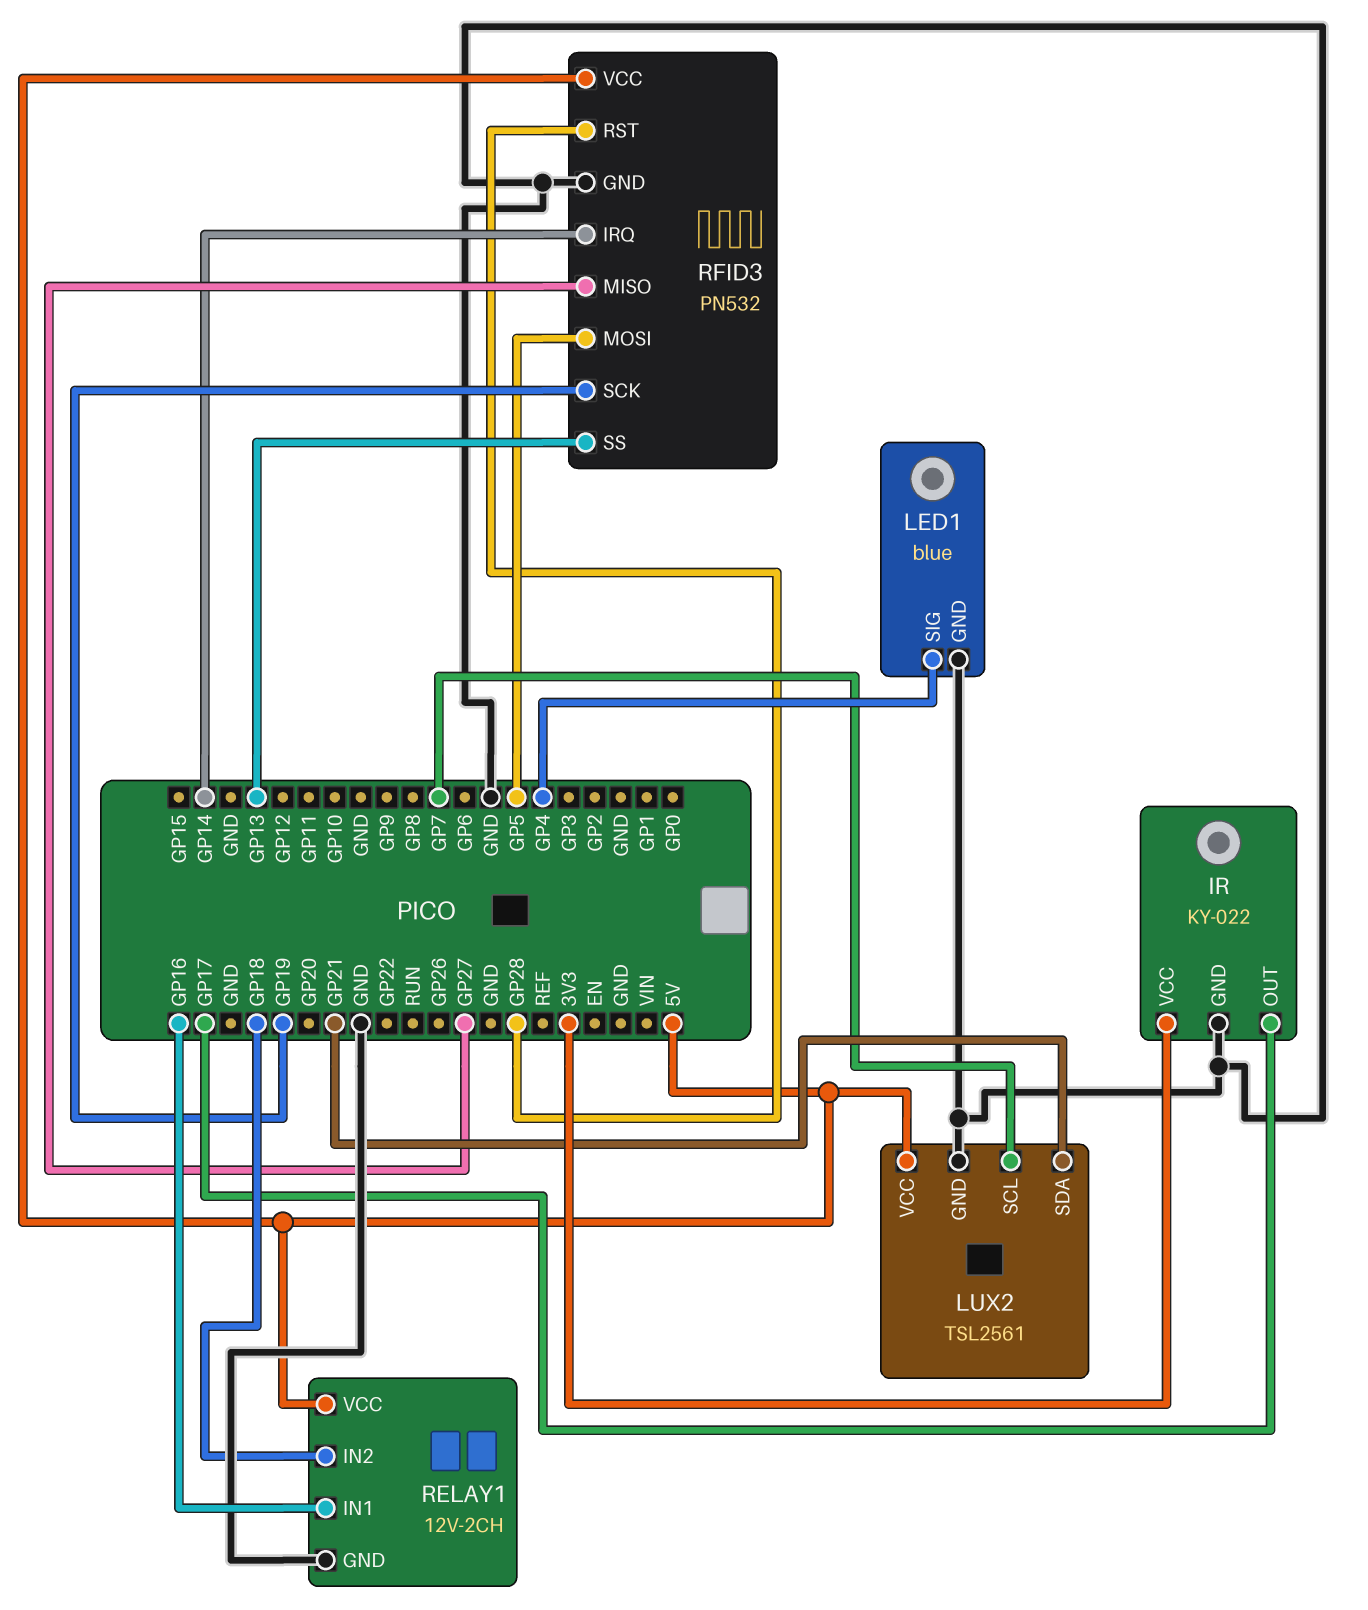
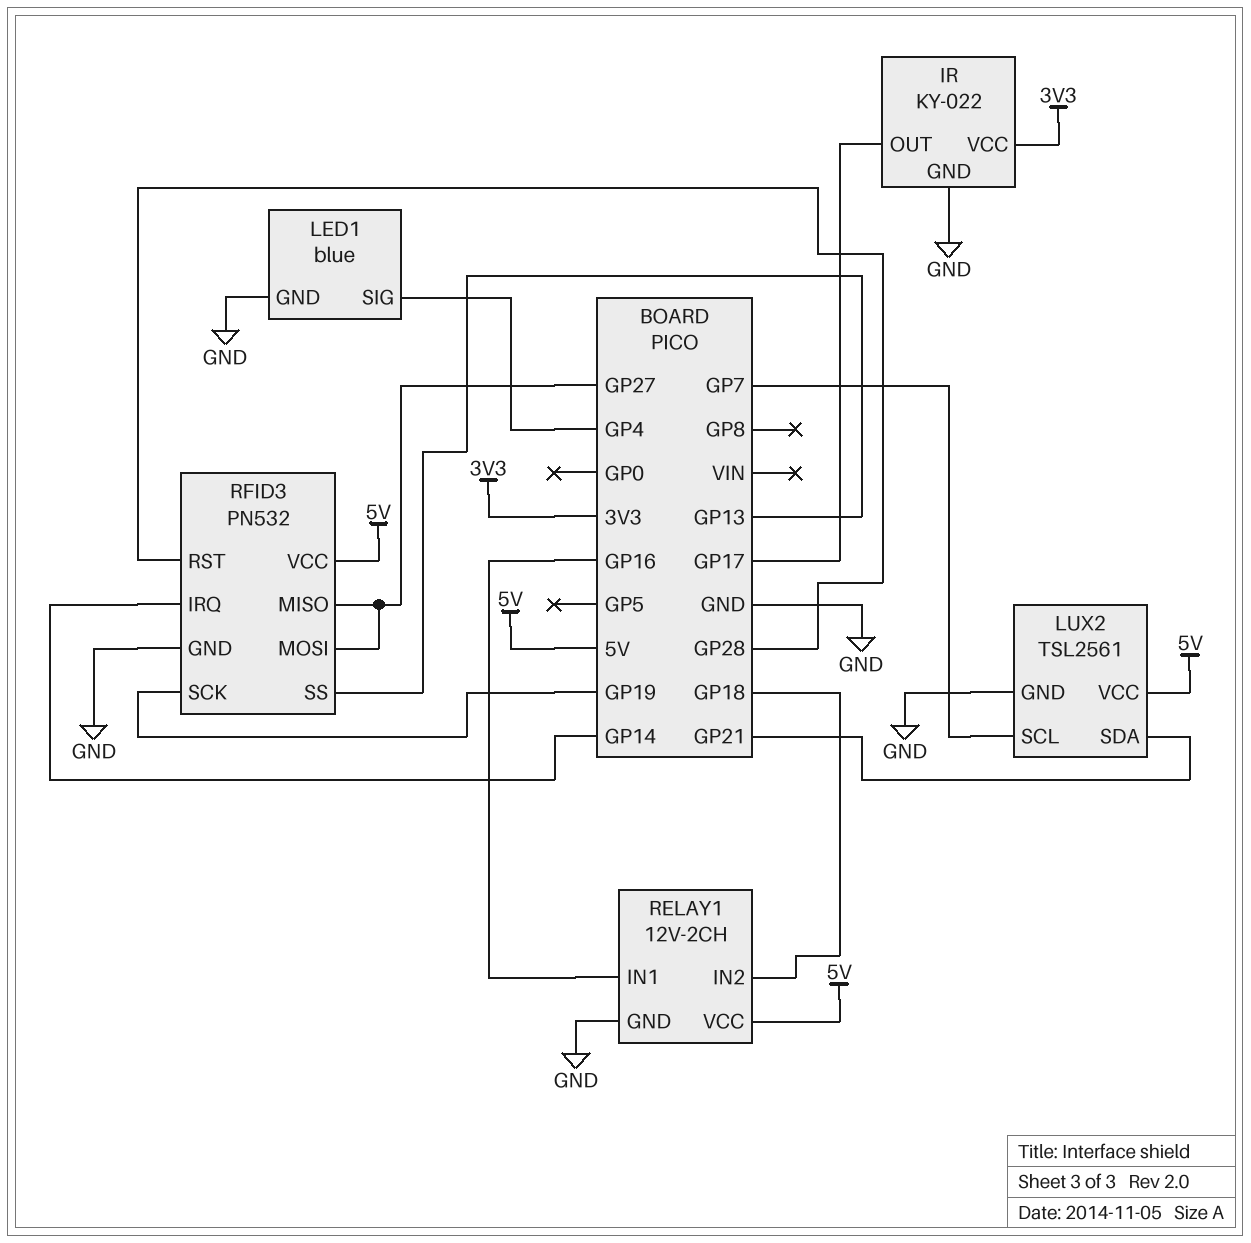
RFID3 pin MOSI: GP5 -> GP27

